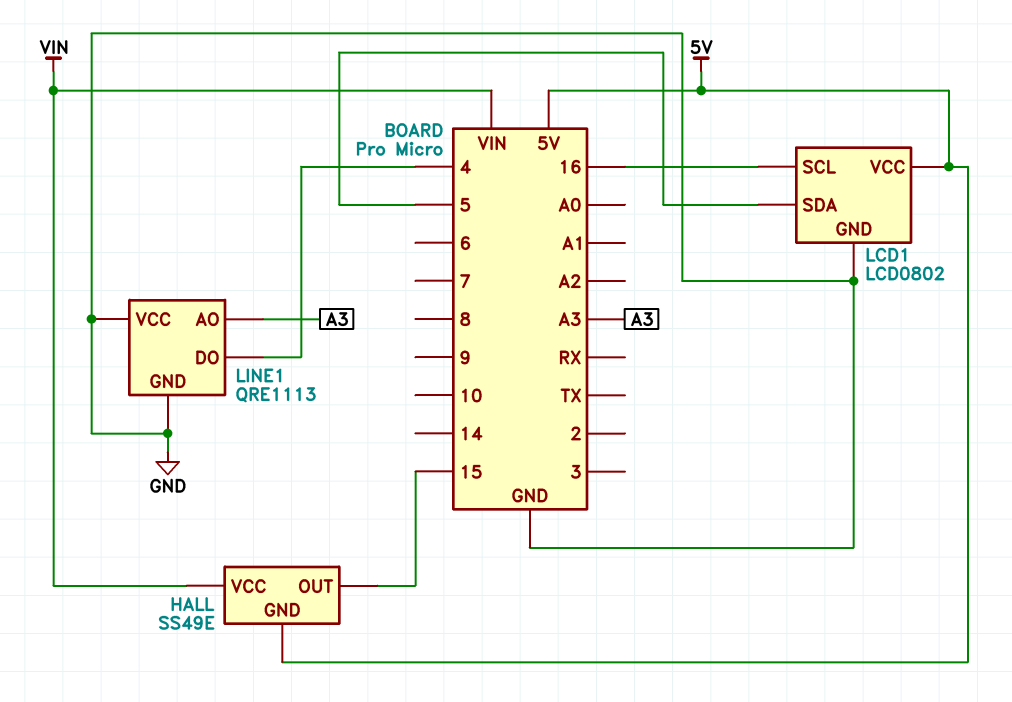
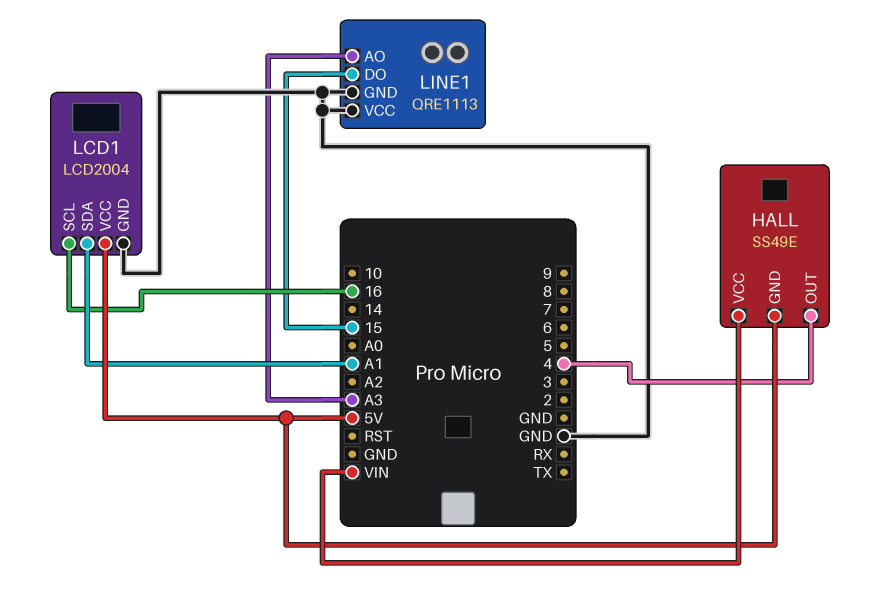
HALL pin OUT: 15 -> 4
LCD1: LCD0802 -> LCD2004
LCD1 pin SDA: 5 -> A1
LINE1 pin DO: 4 -> 15

